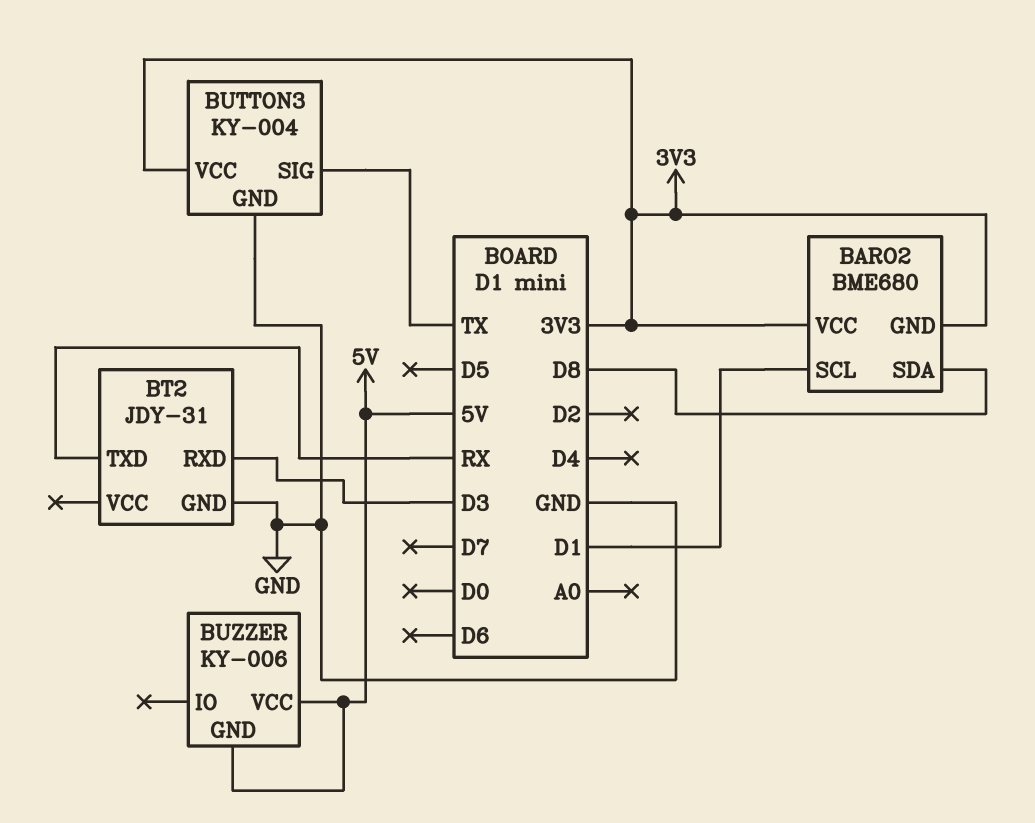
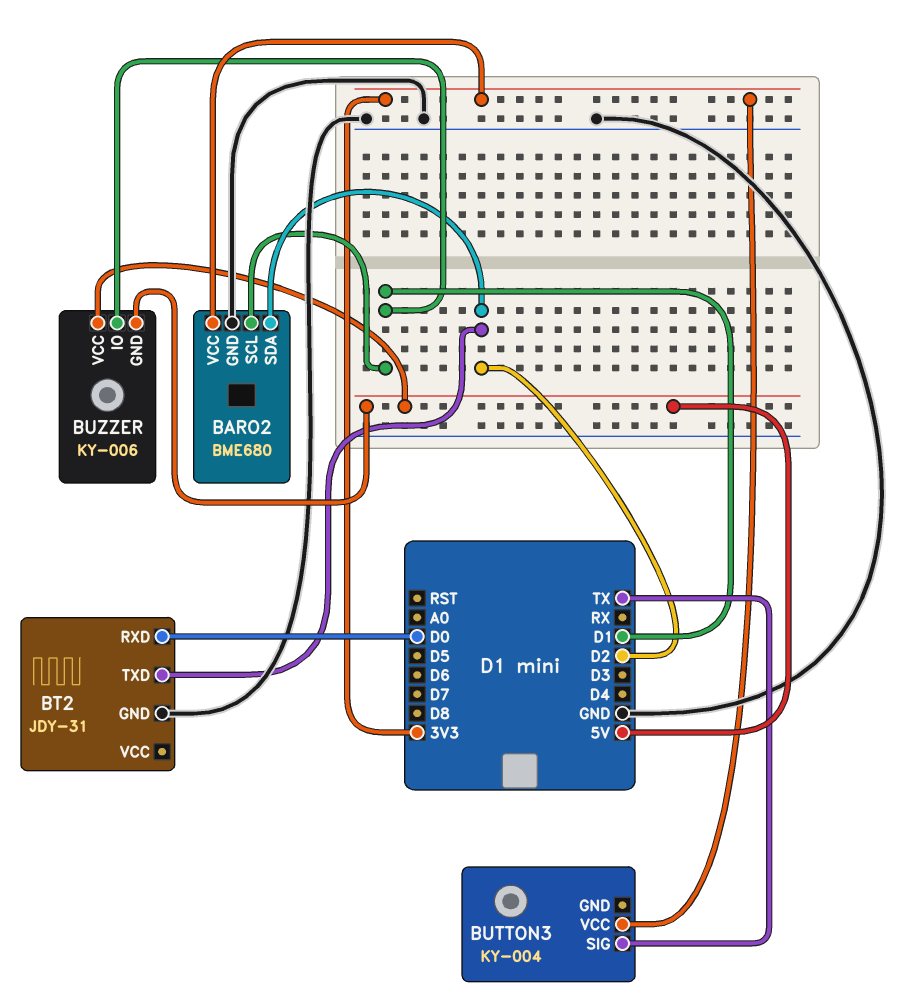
BARO2 pin GND: 3V3 -> GND
BARO2 pin SDA: D8 -> D2
BT2 pin RXD: D3 -> D0
BT2 pin TXD: RX -> D2
BUTTON3 pin GND: GND -> none
BUZZER pin IO: none -> D1

